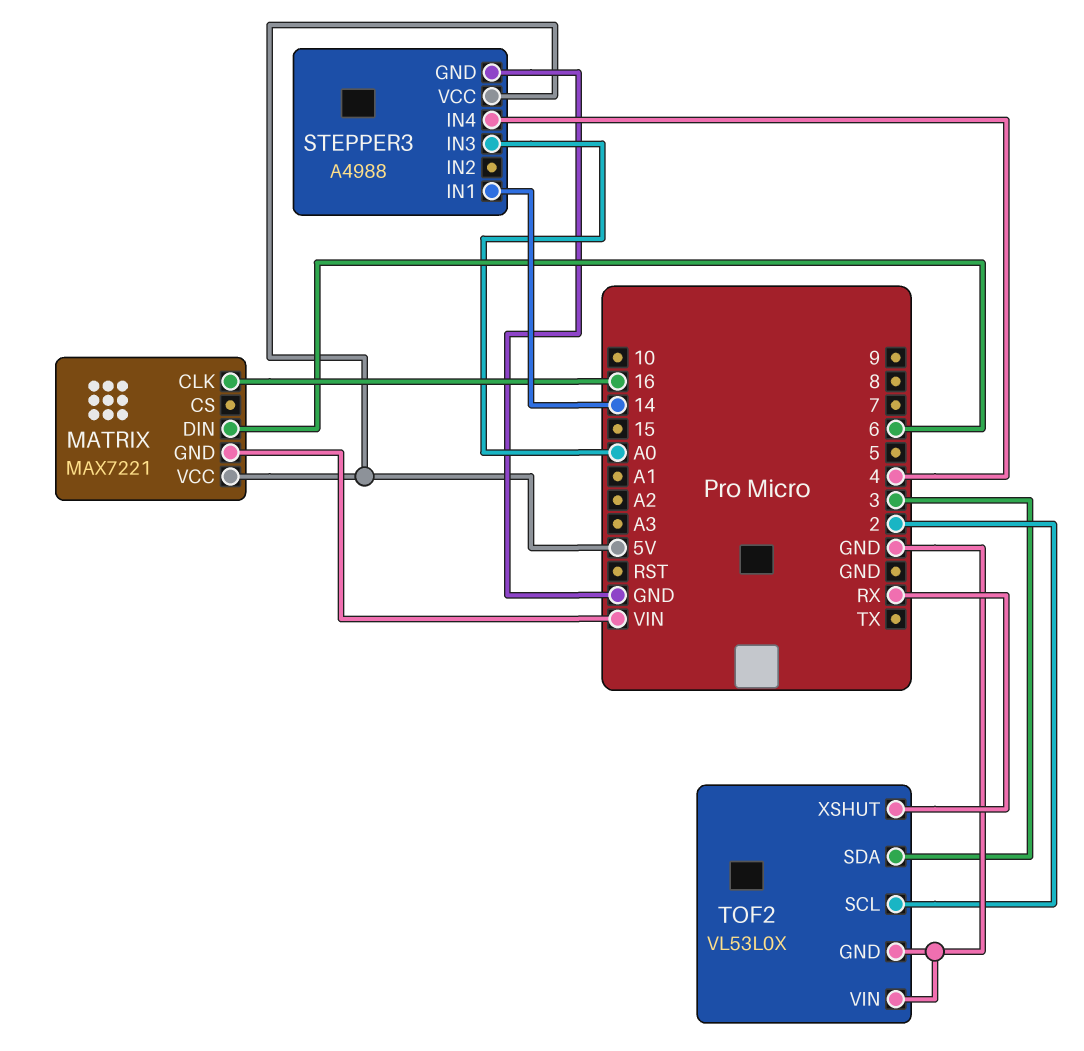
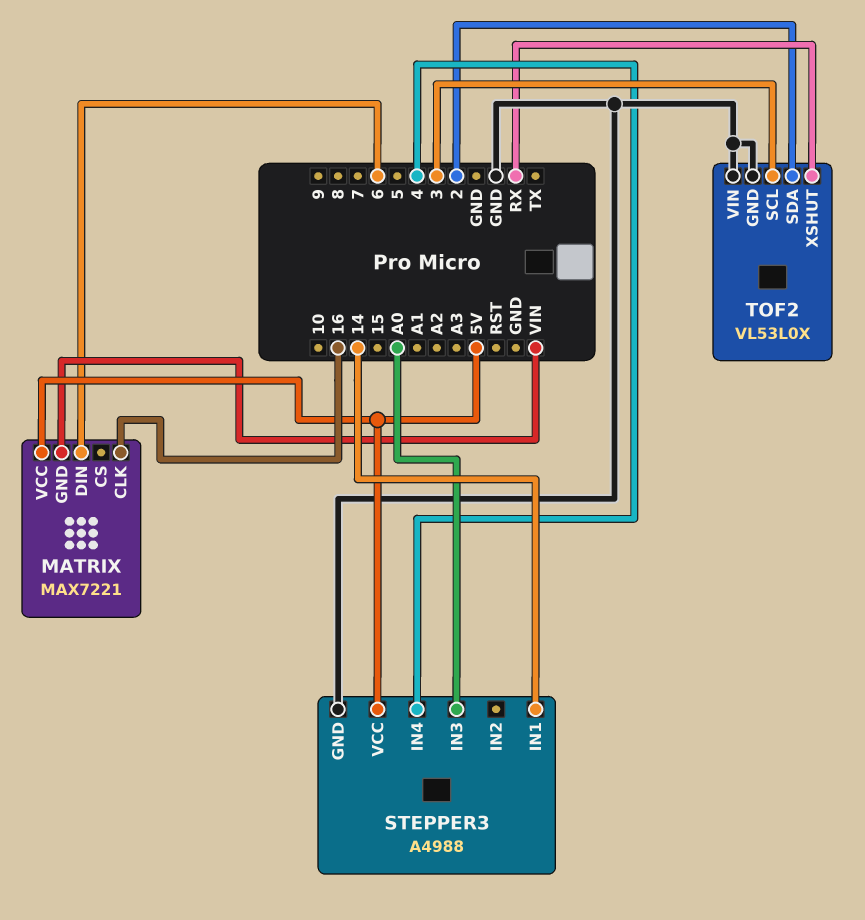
TOF2 pin SCL: 2 -> 3
TOF2 pin SDA: 3 -> 2

